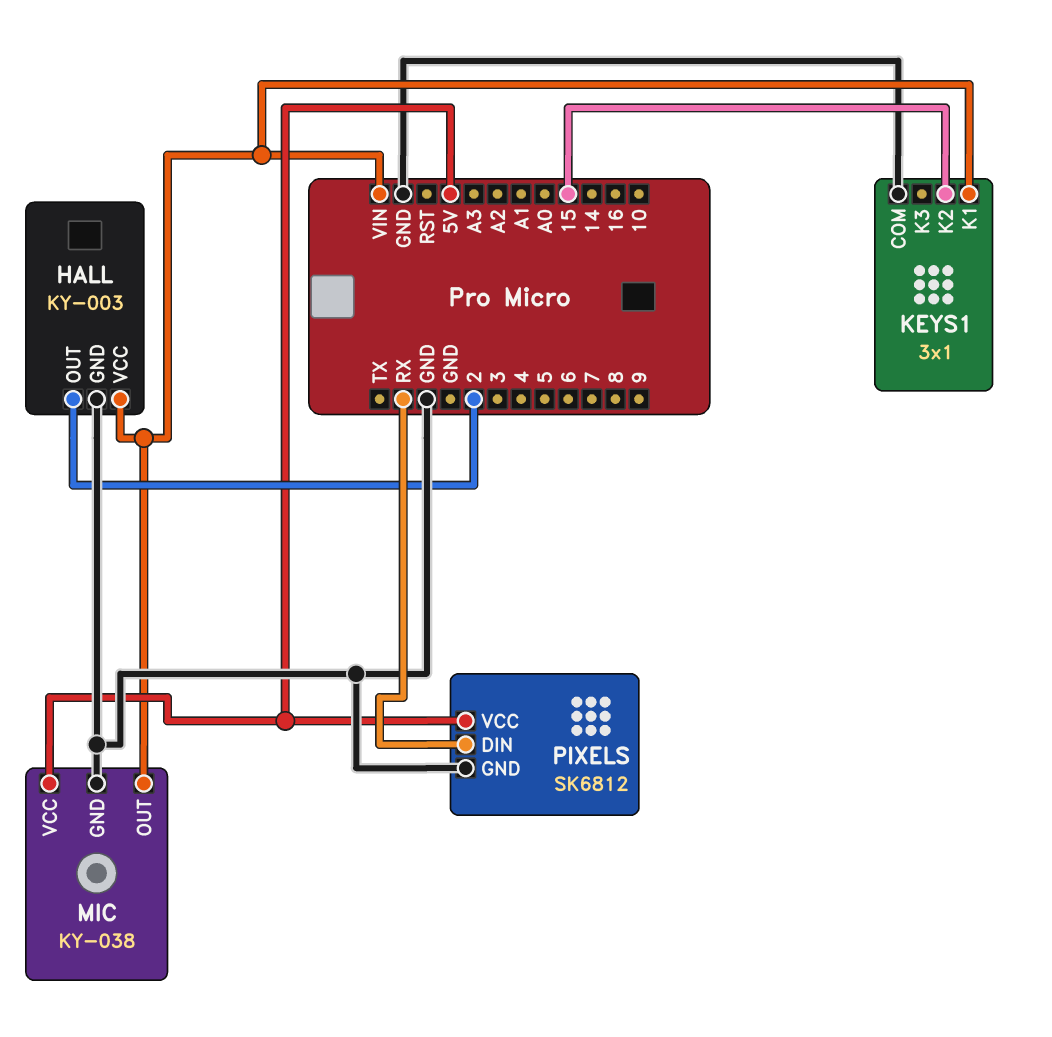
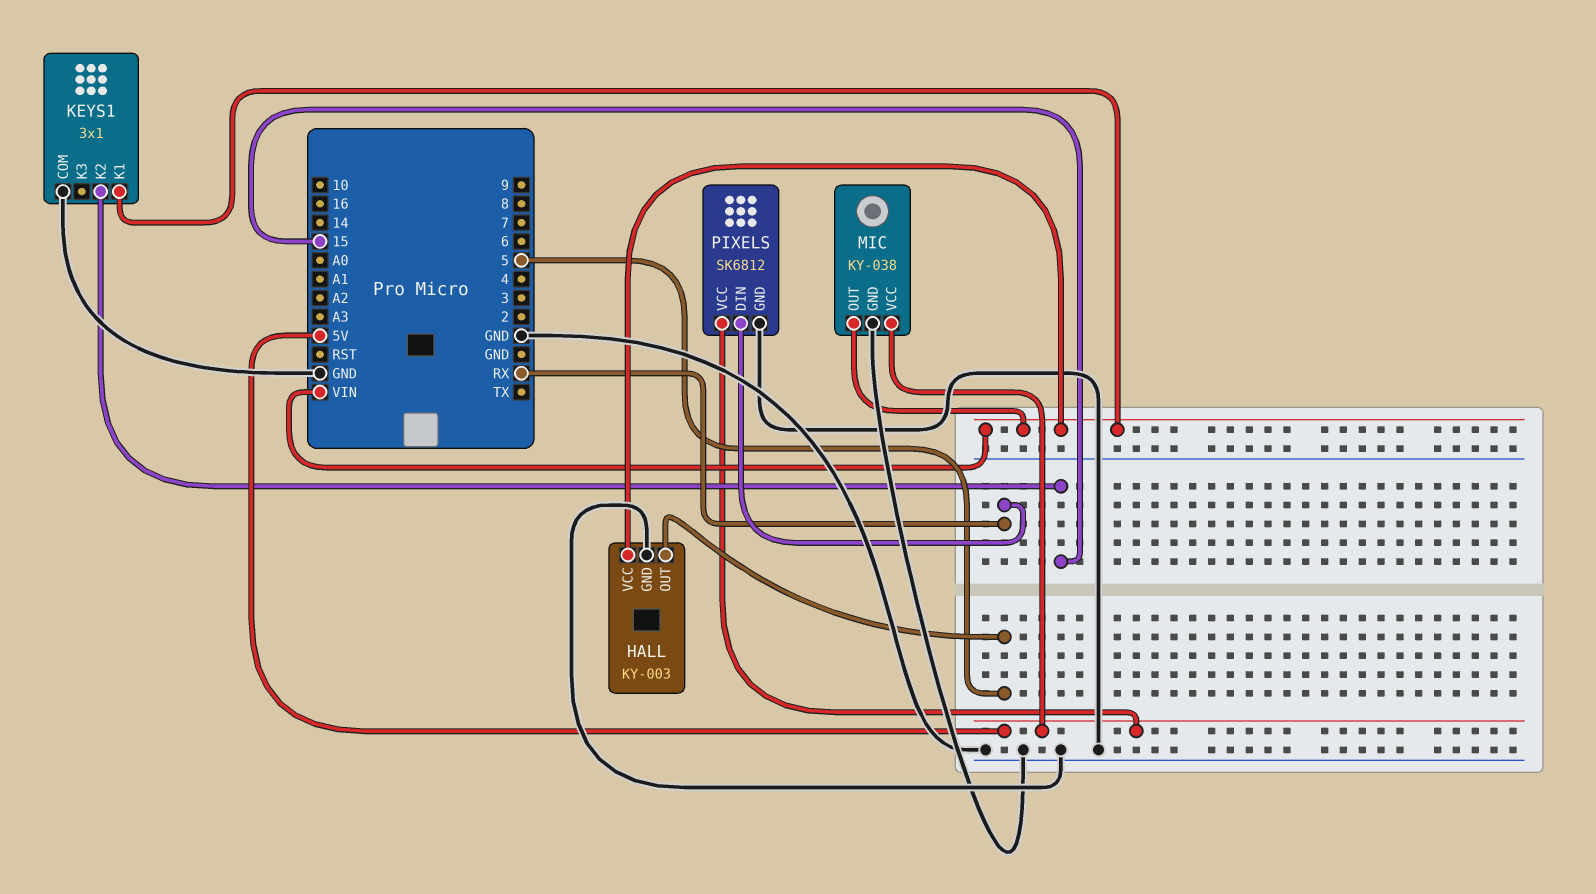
HALL pin OUT: 2 -> 5

